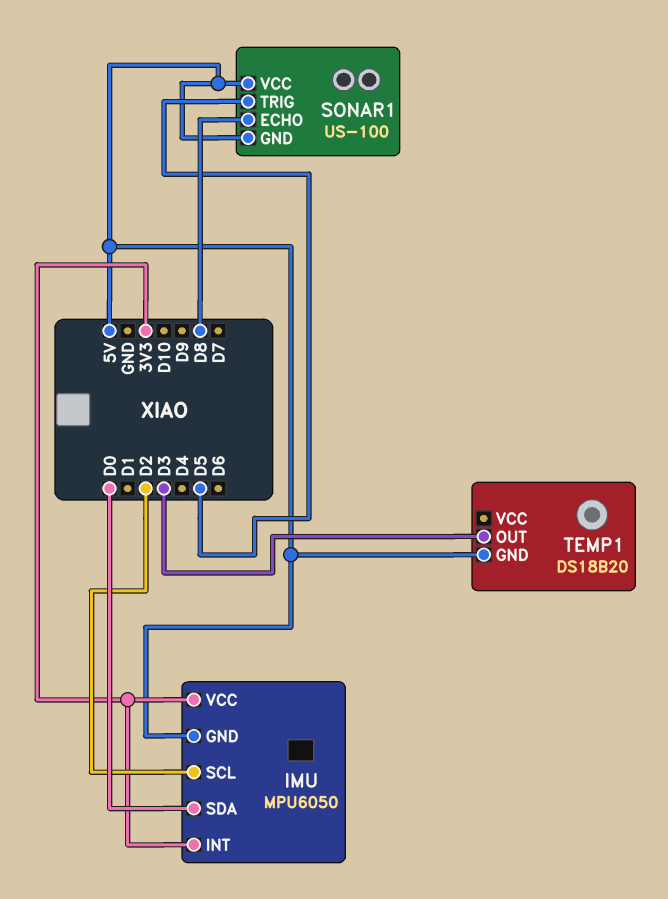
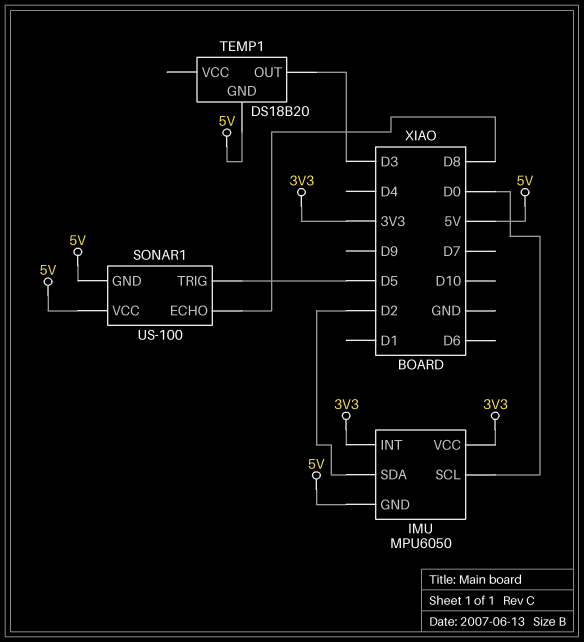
IMU pin SCL: D2 -> D0
IMU pin SDA: D0 -> D2

